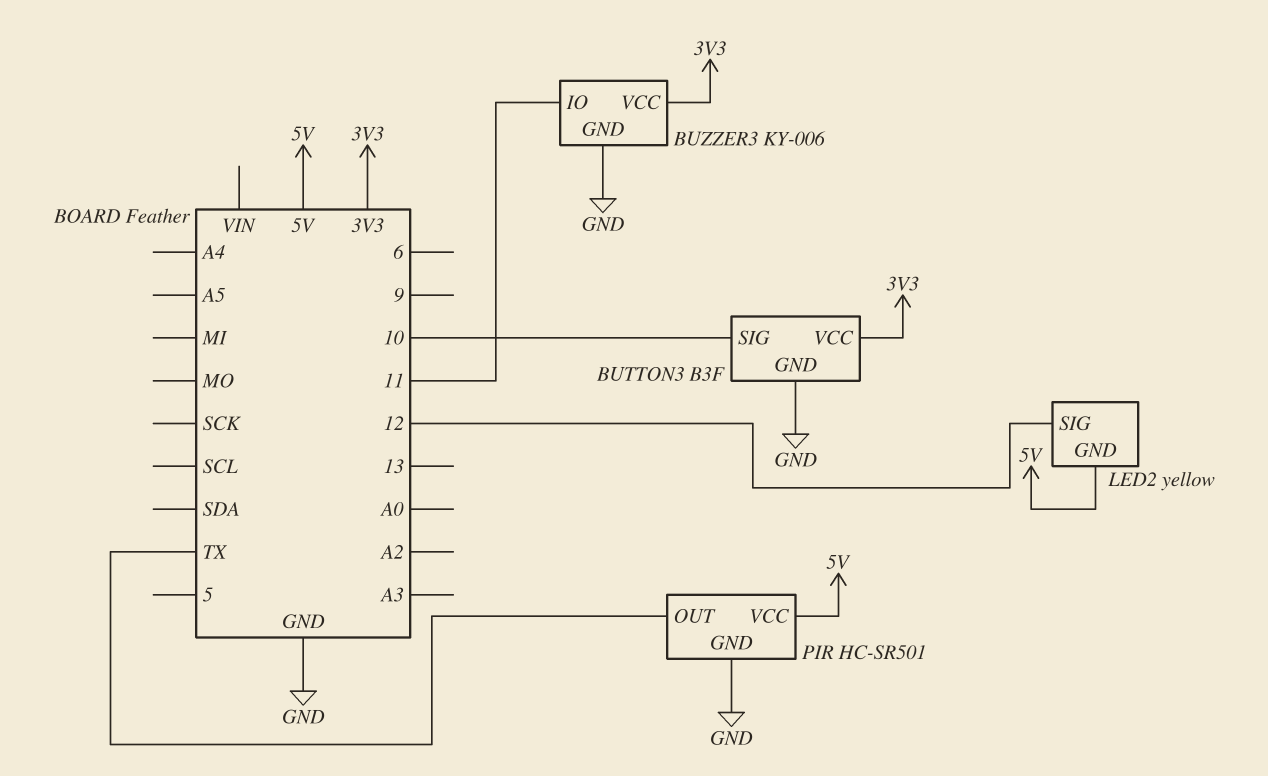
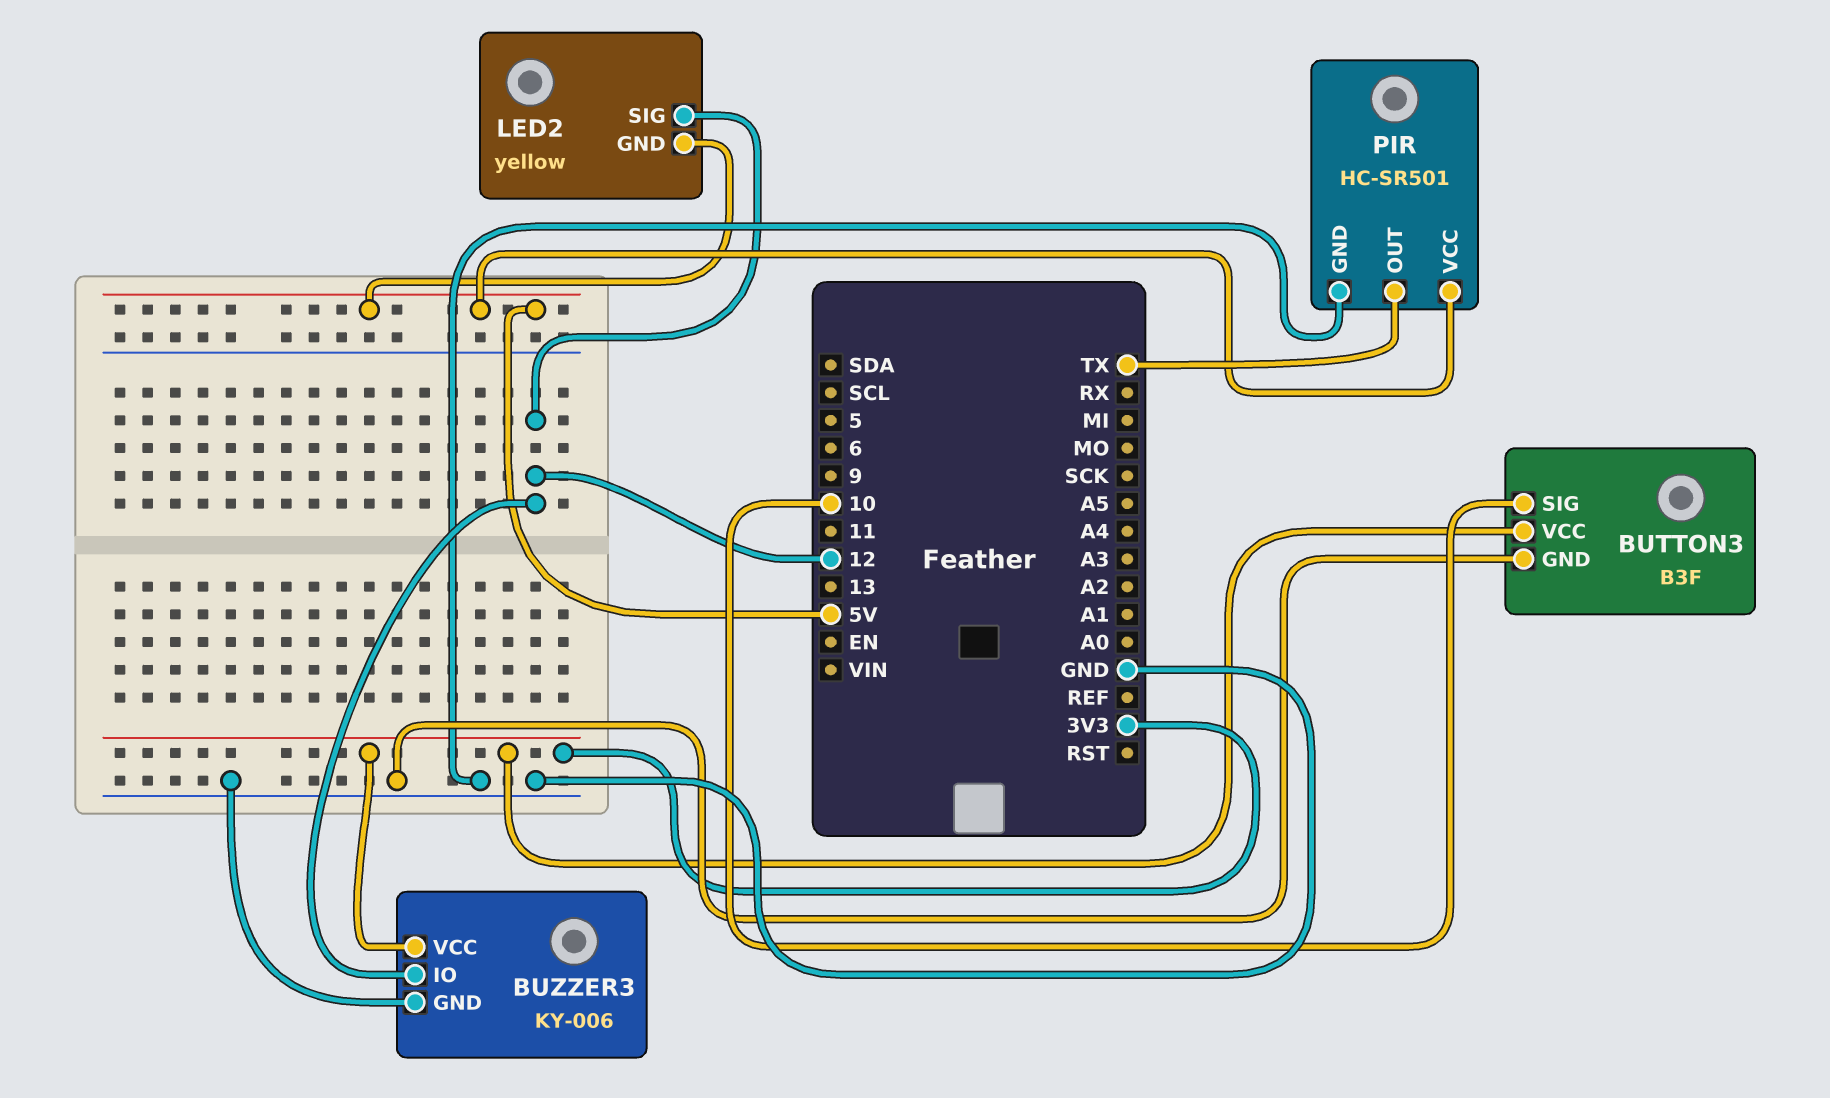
BUZZER3 pin IO: 11 -> 12

